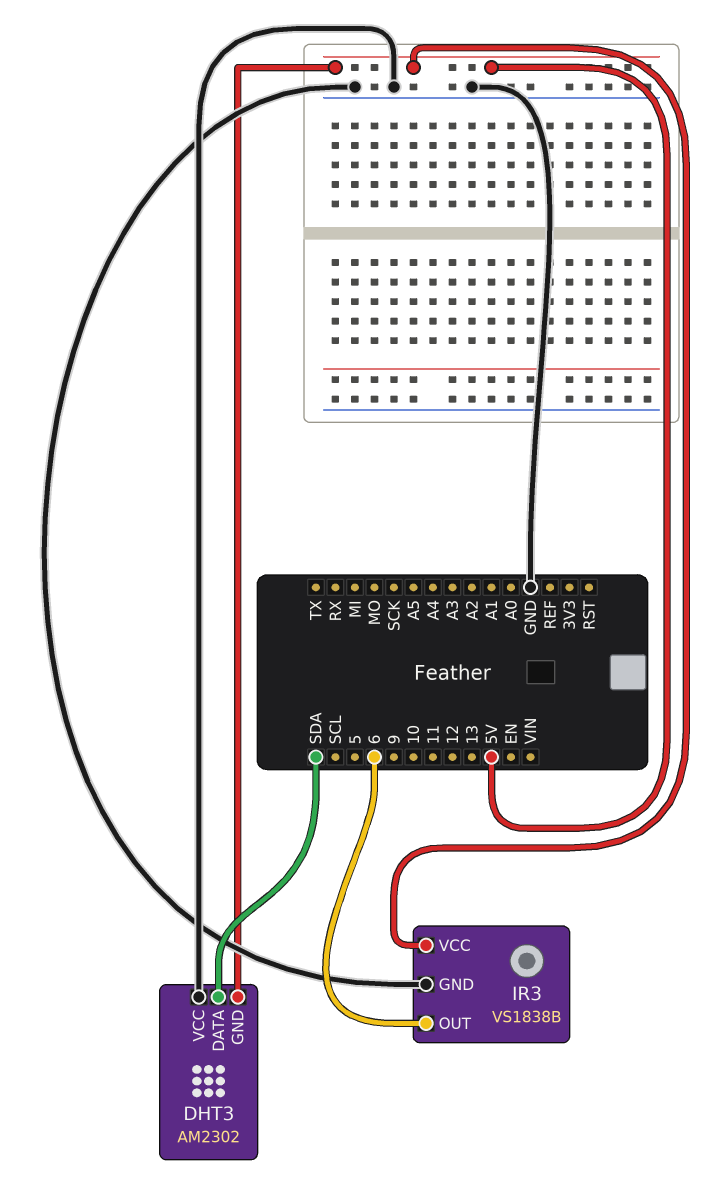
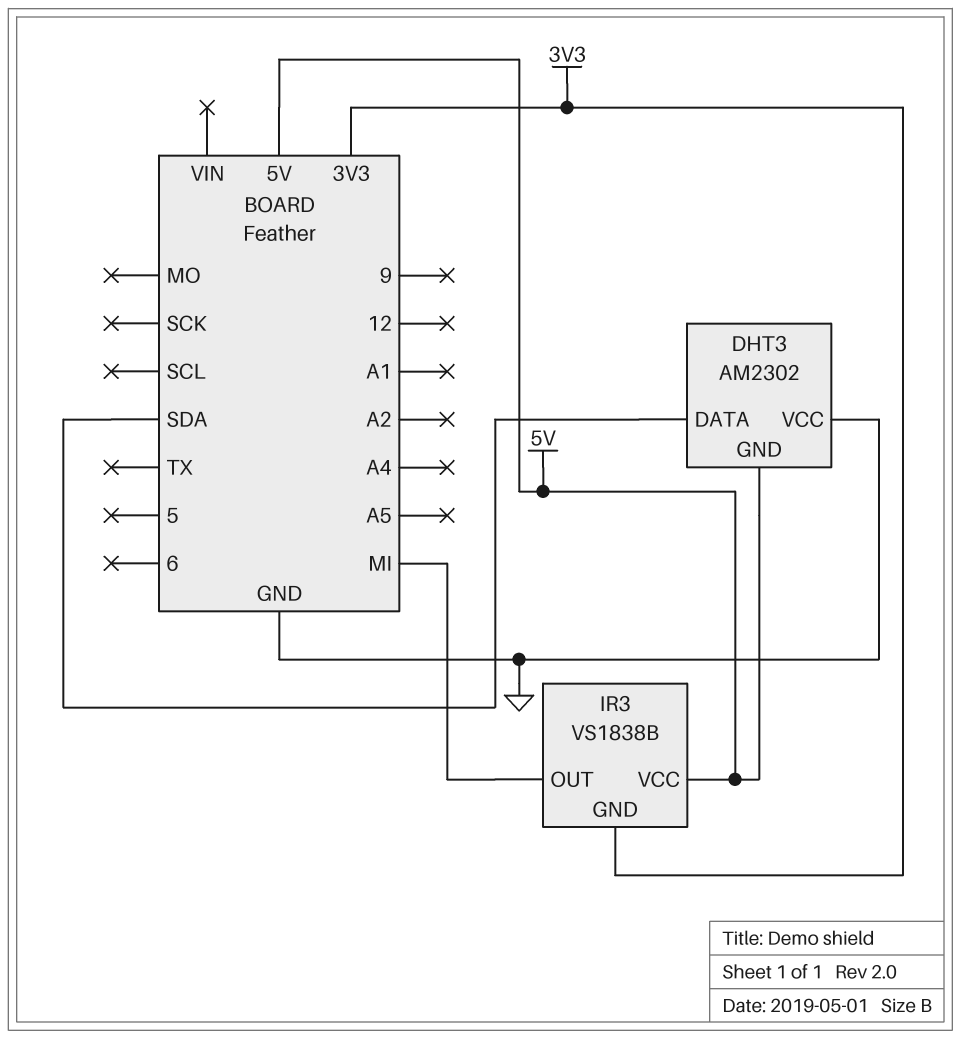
IR3 pin GND: GND -> 3V3
IR3 pin OUT: 6 -> MI

